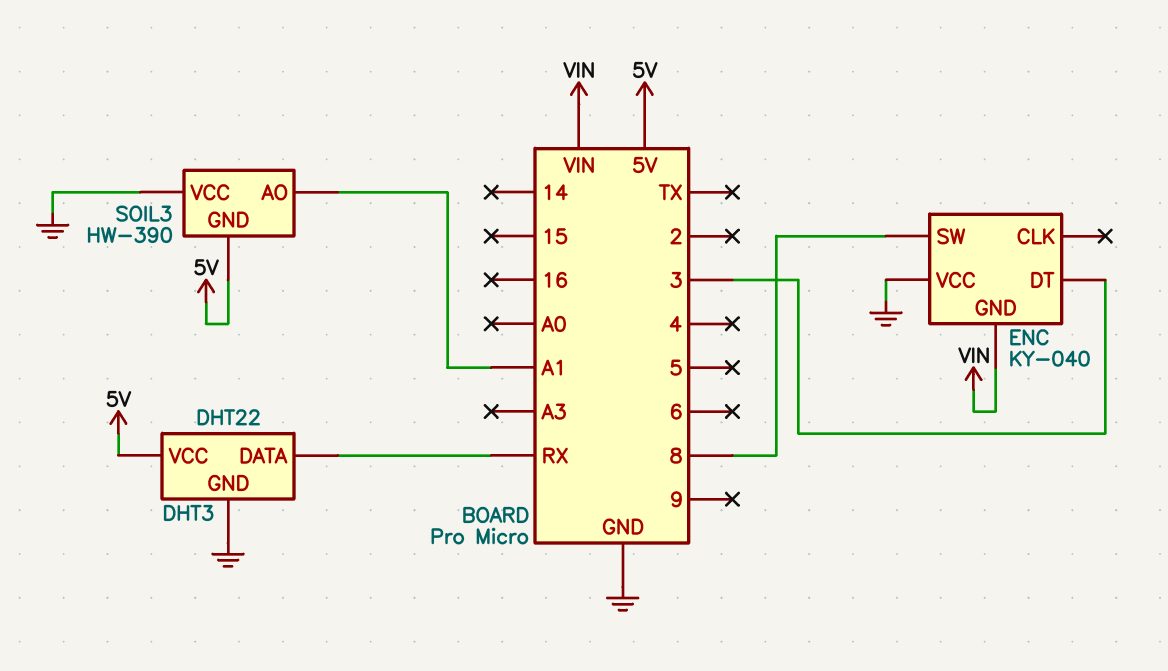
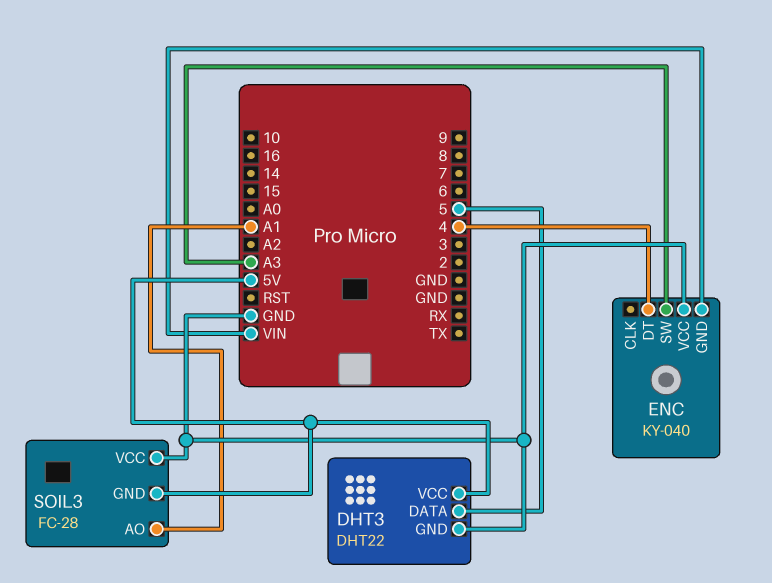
DHT3 pin DATA: RX -> 5
ENC pin DT: 3 -> 4
ENC pin SW: 8 -> A3
SOIL3: HW-390 -> FC-28

